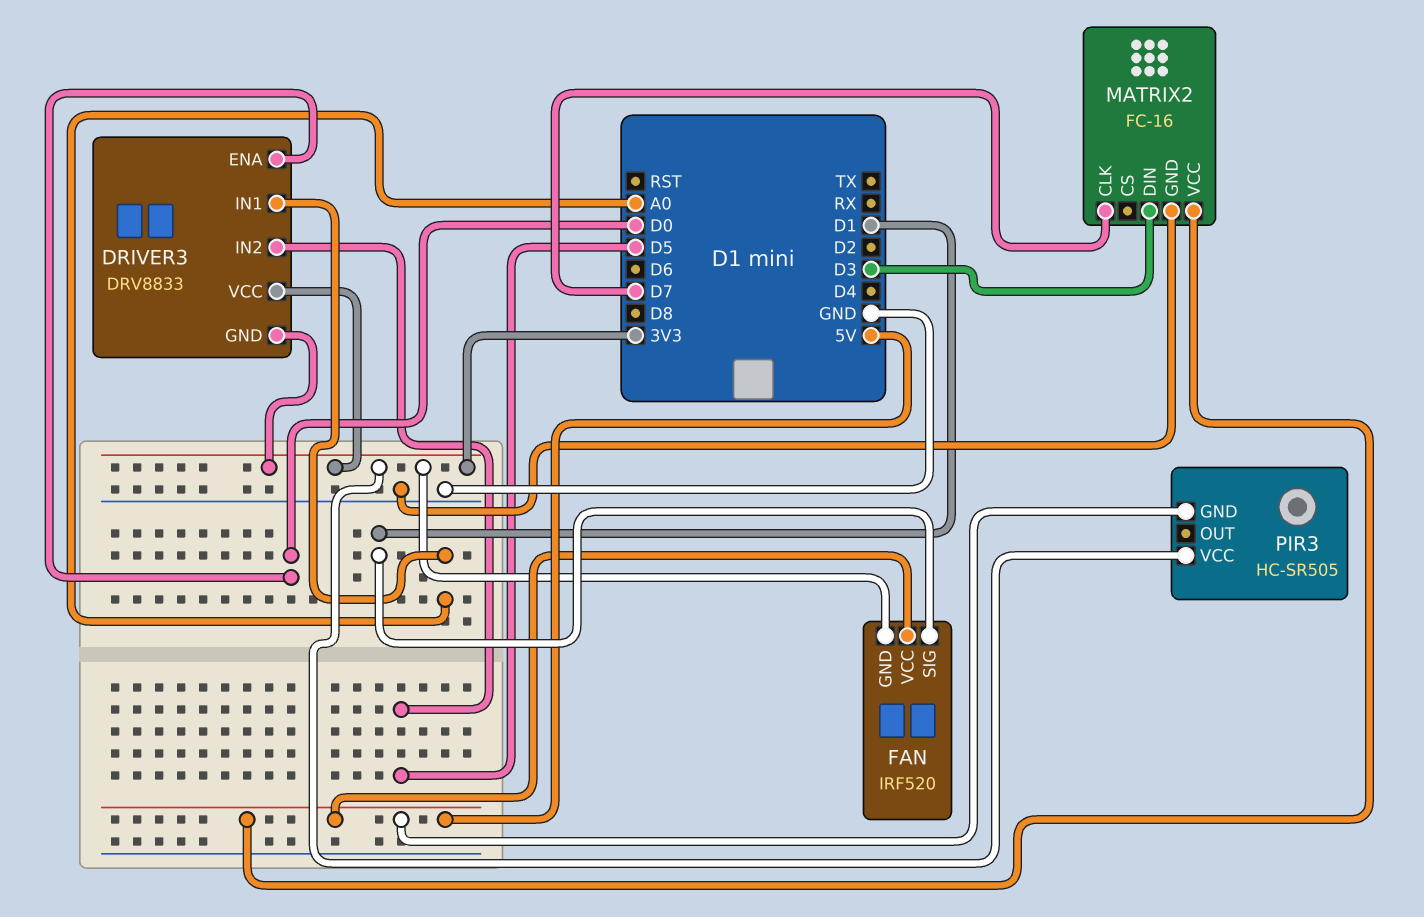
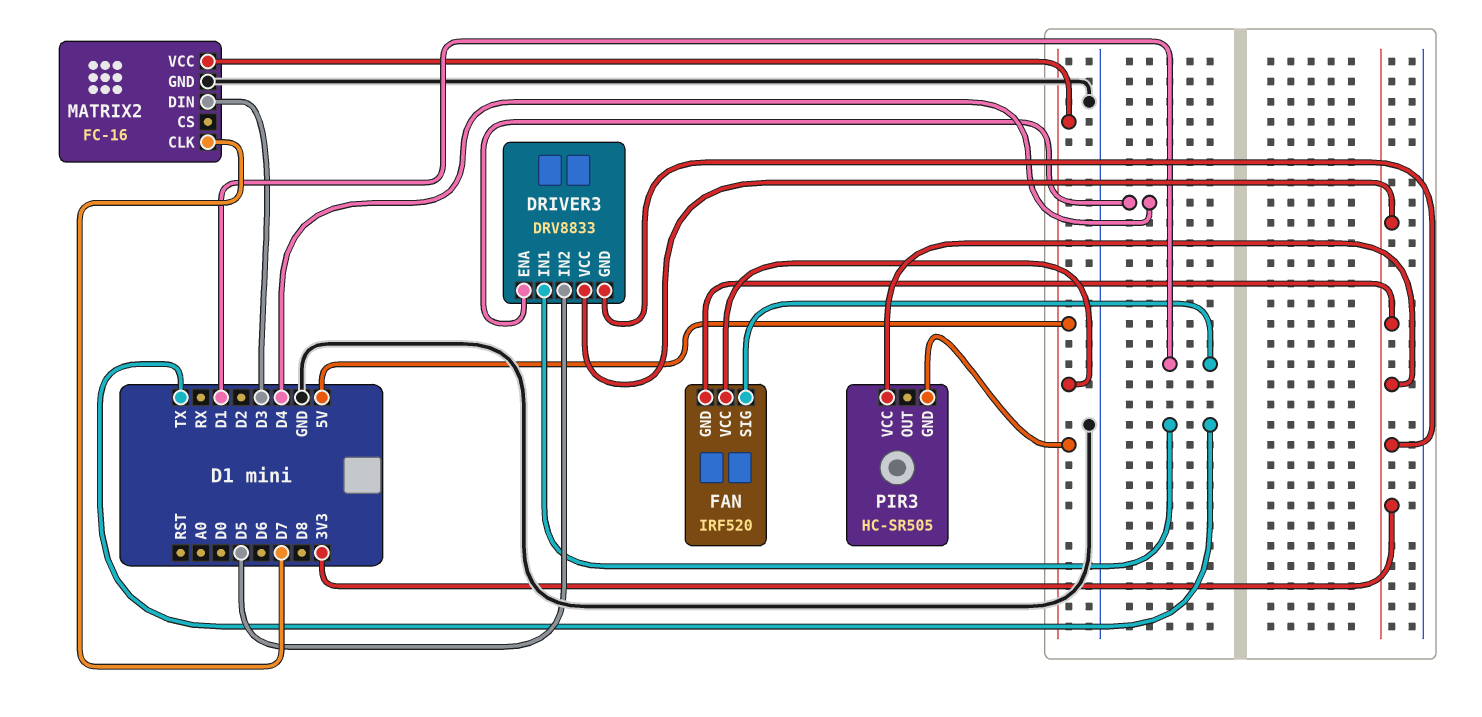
DRIVER3 pin ENA: D0 -> D4
DRIVER3 pin IN1: A0 -> TX

